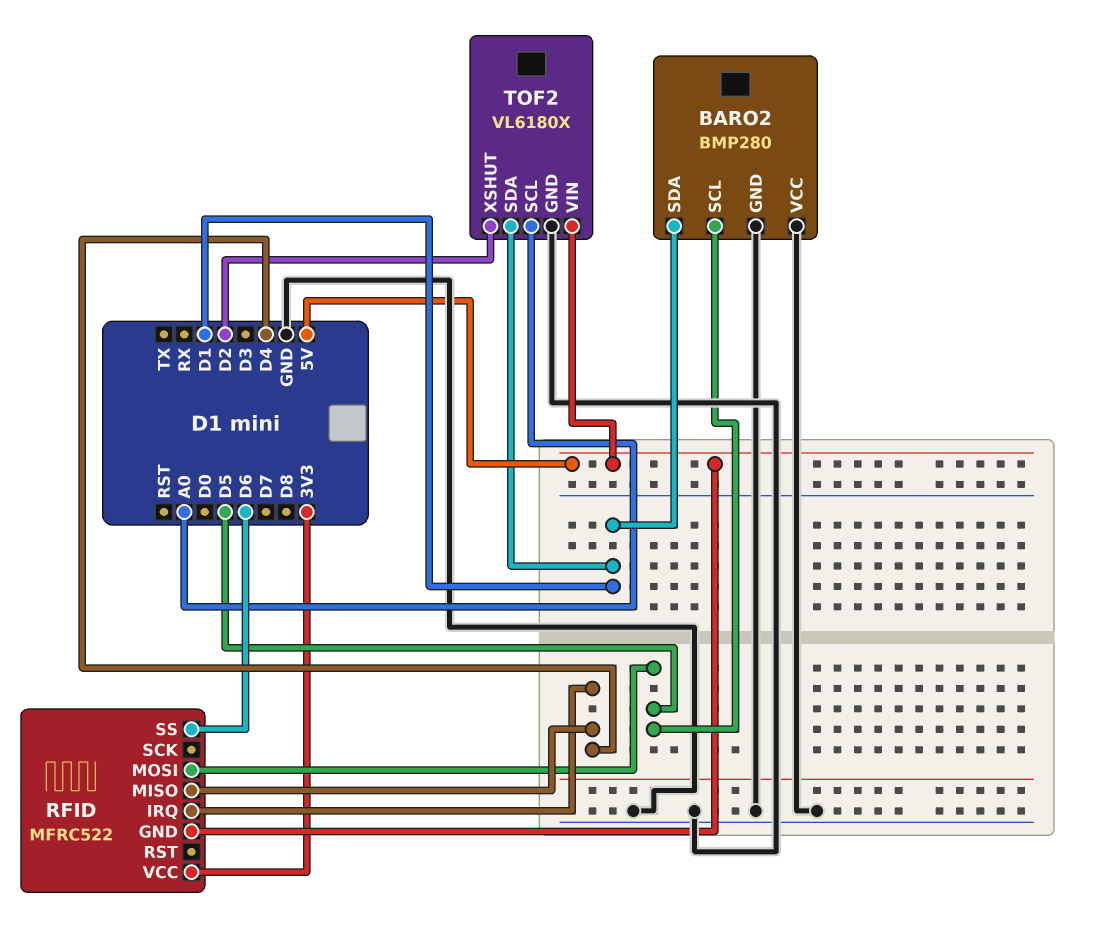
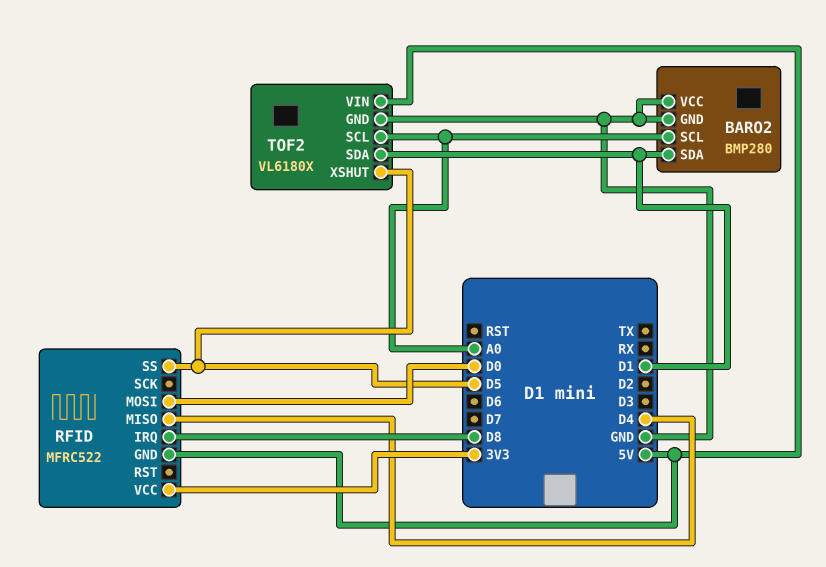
BARO2 pin SCL: D5 -> A0
RFID pin IRQ: D4 -> D8
RFID pin MOSI: D5 -> D0
RFID pin SS: D6 -> D5
TOF2 pin XSHUT: D2 -> D5

